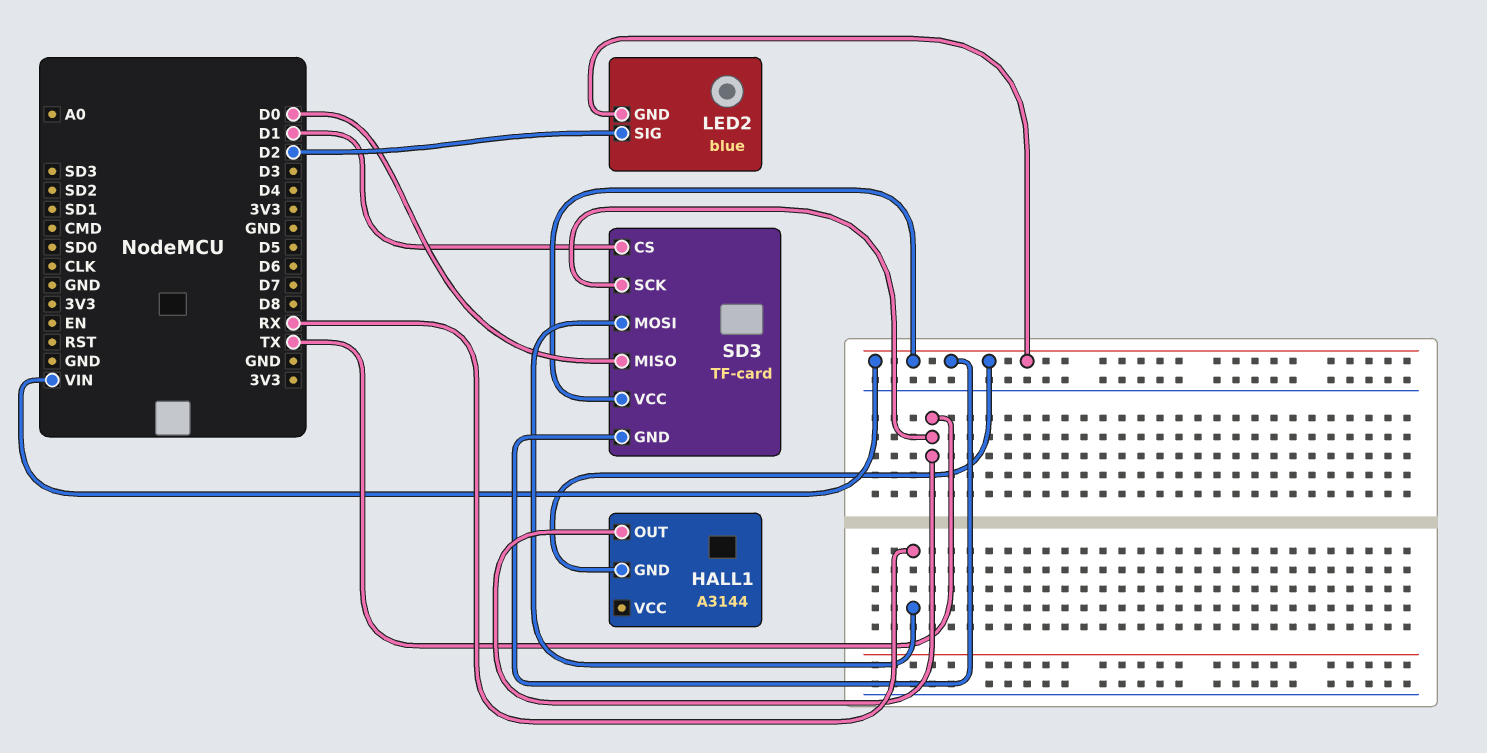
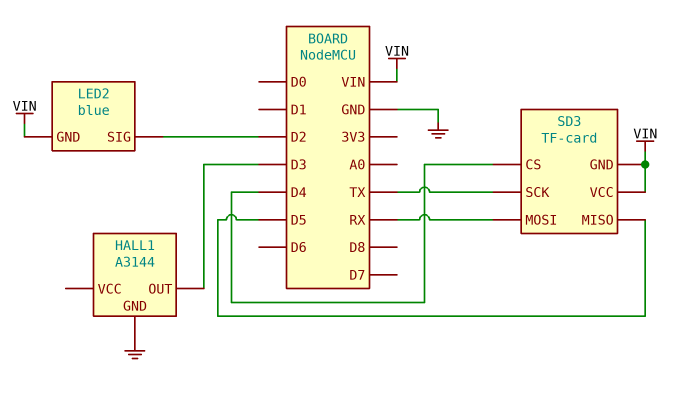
HALL1 pin GND: VIN -> GND
HALL1 pin OUT: TX -> D3
SD3 pin CS: D1 -> D4
SD3 pin MISO: D0 -> D5

